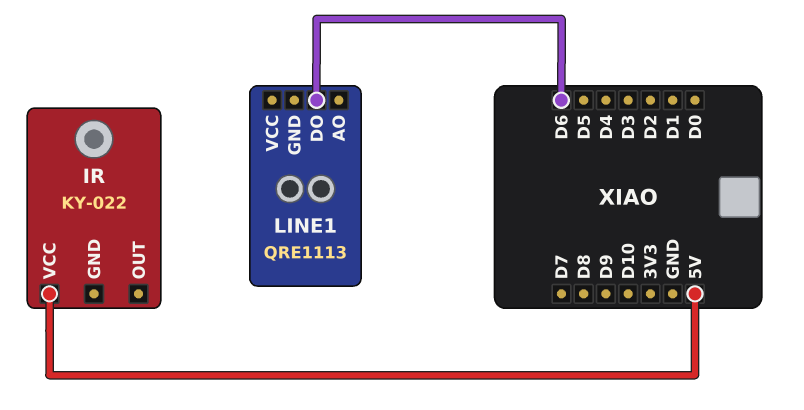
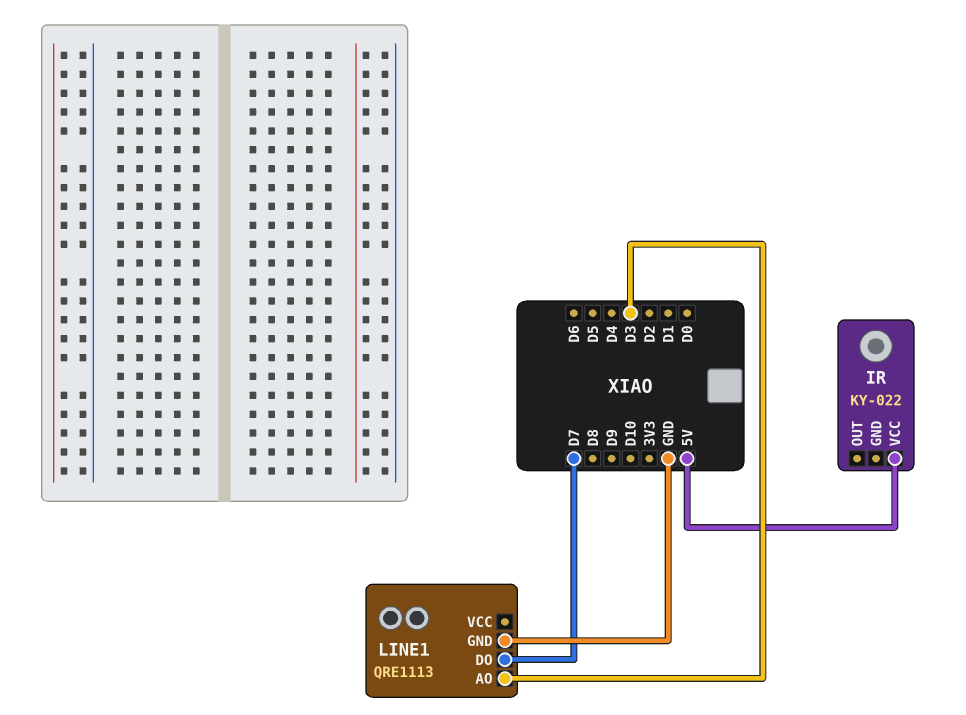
LINE1 pin AO: none -> D3
LINE1 pin DO: D6 -> D7
LINE1 pin GND: none -> GND

